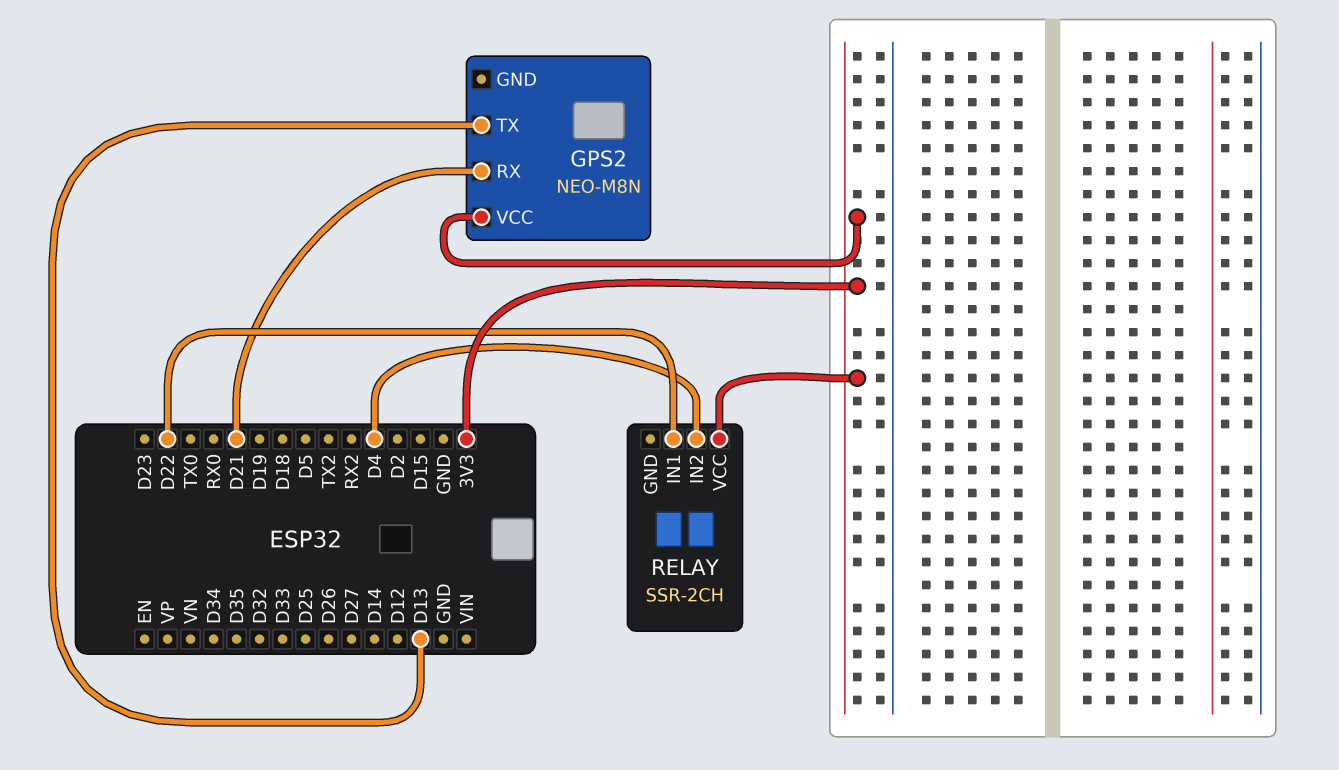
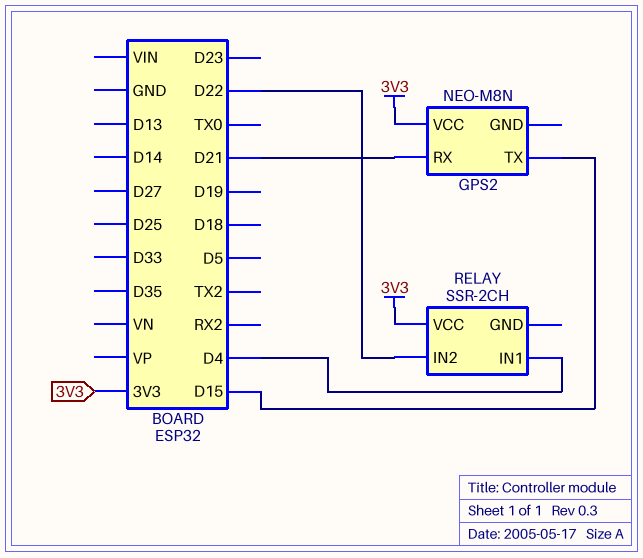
GPS2 pin TX: D13 -> D15
RELAY pin IN1: D22 -> D4
RELAY pin IN2: D4 -> D22

